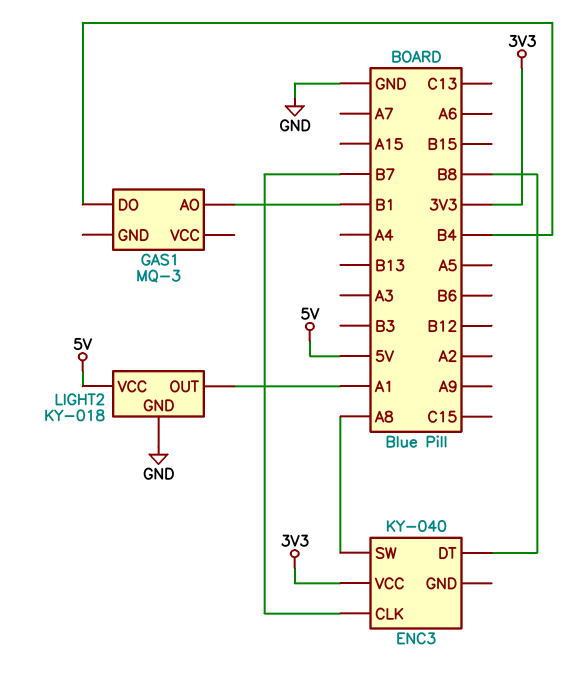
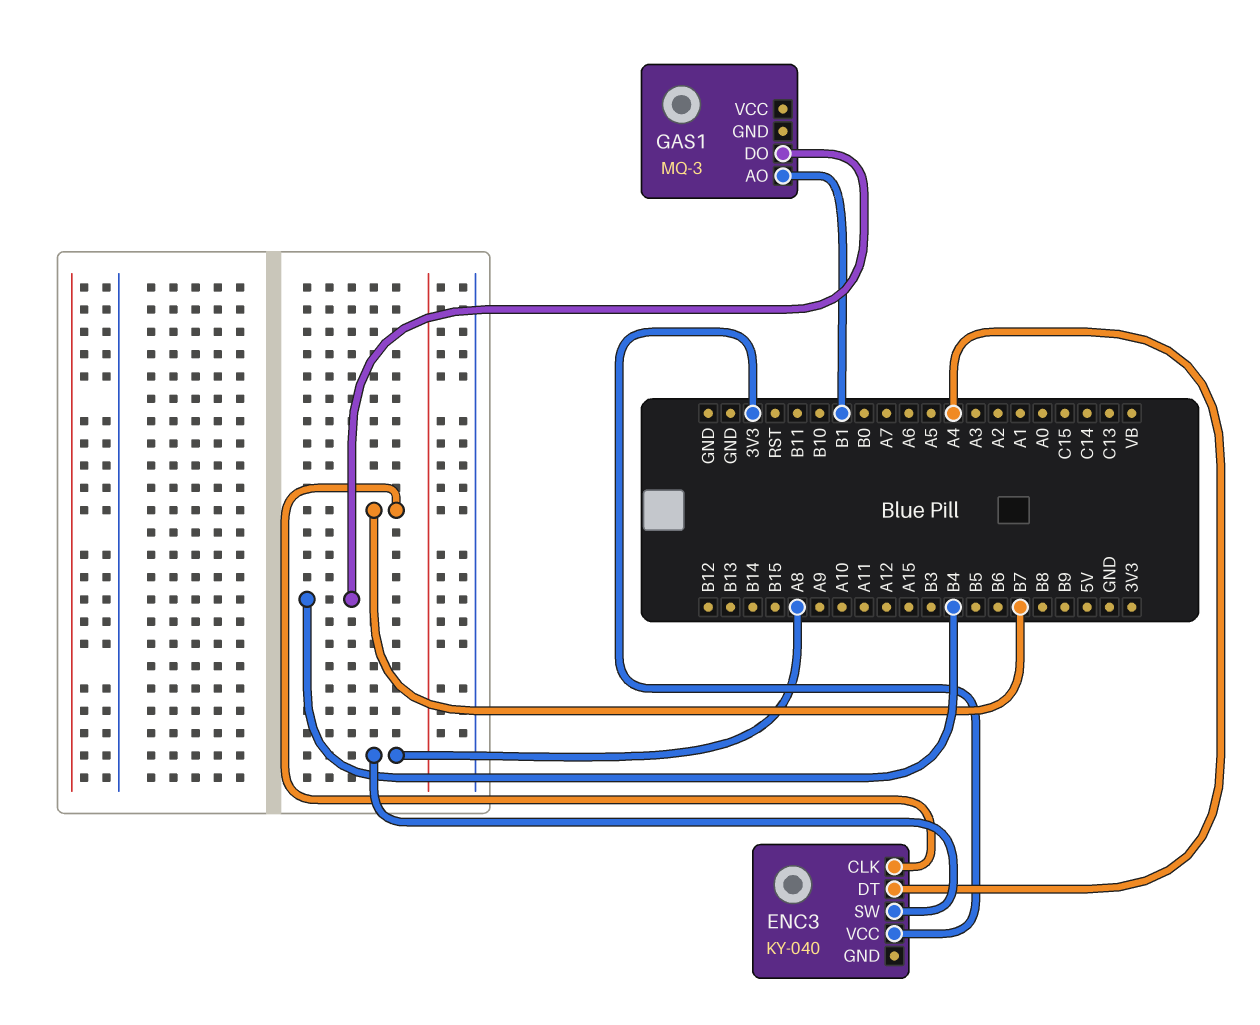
ENC3 pin DT: B8 -> A4
LIGHT2: KY-018 -> none
LIGHT2 pin GND: GND -> none
LIGHT2 pin OUT: A1 -> none
LIGHT2 pin VCC: 5V -> none

